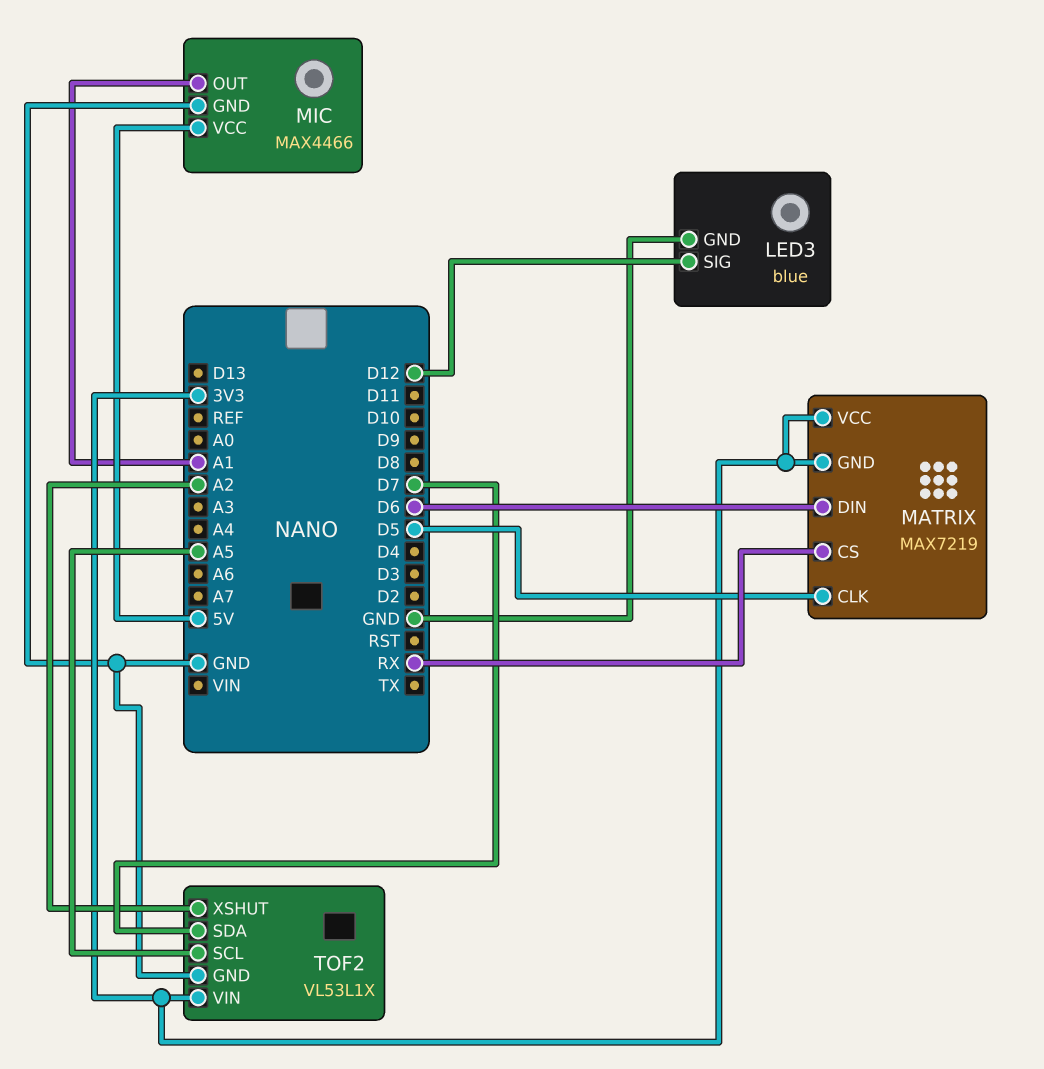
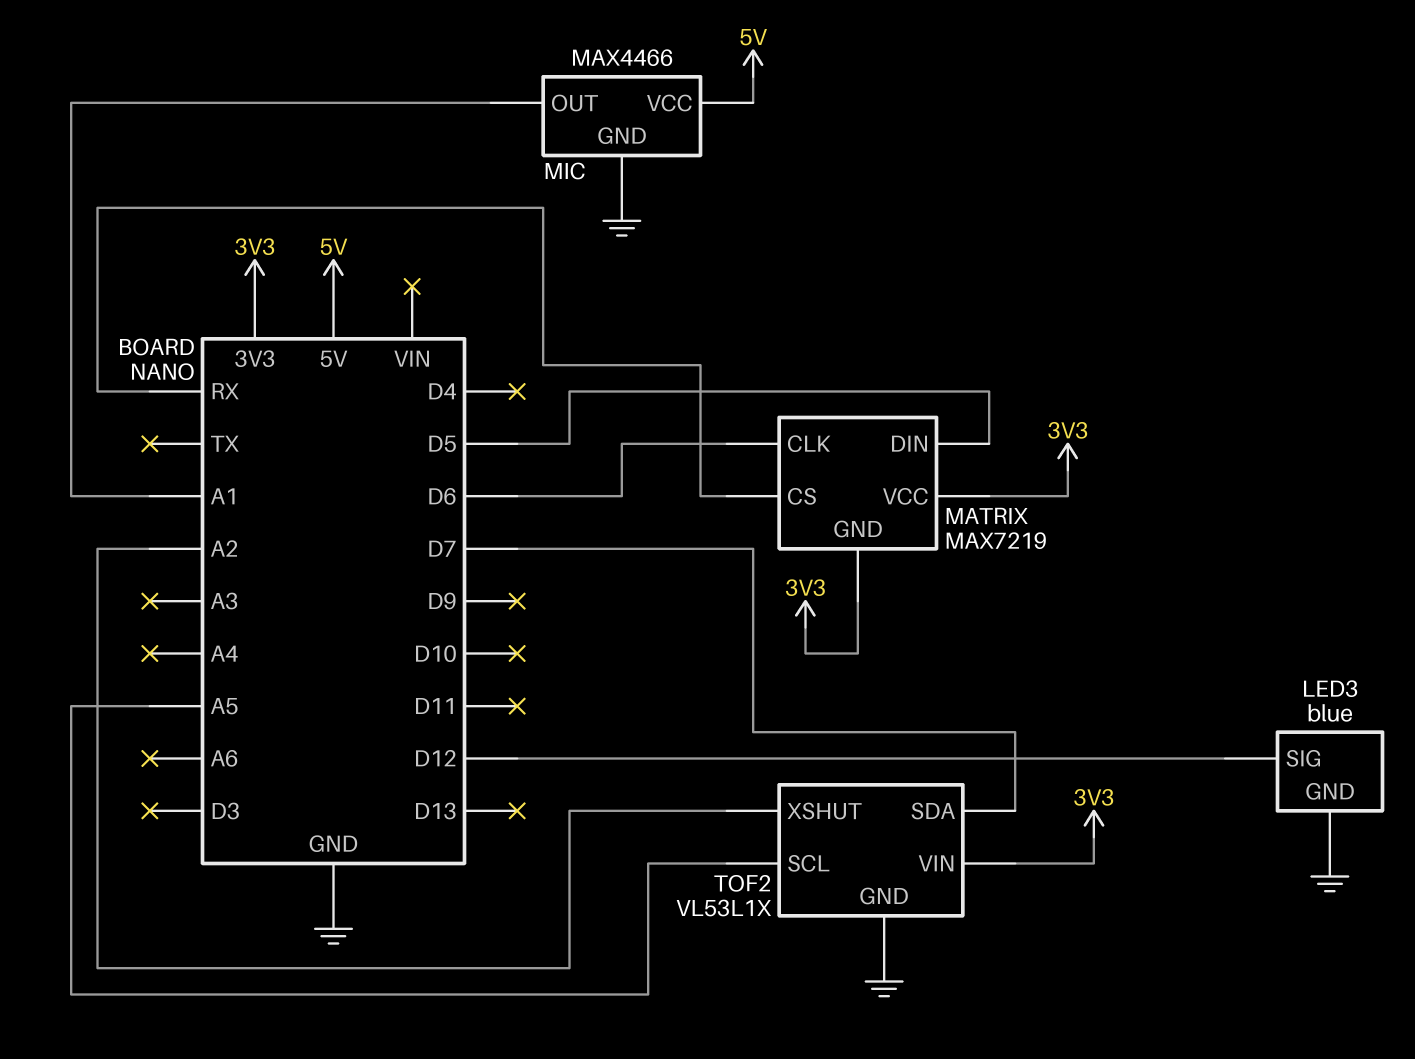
MATRIX pin CLK: D5 -> D6
MATRIX pin DIN: D6 -> D5

